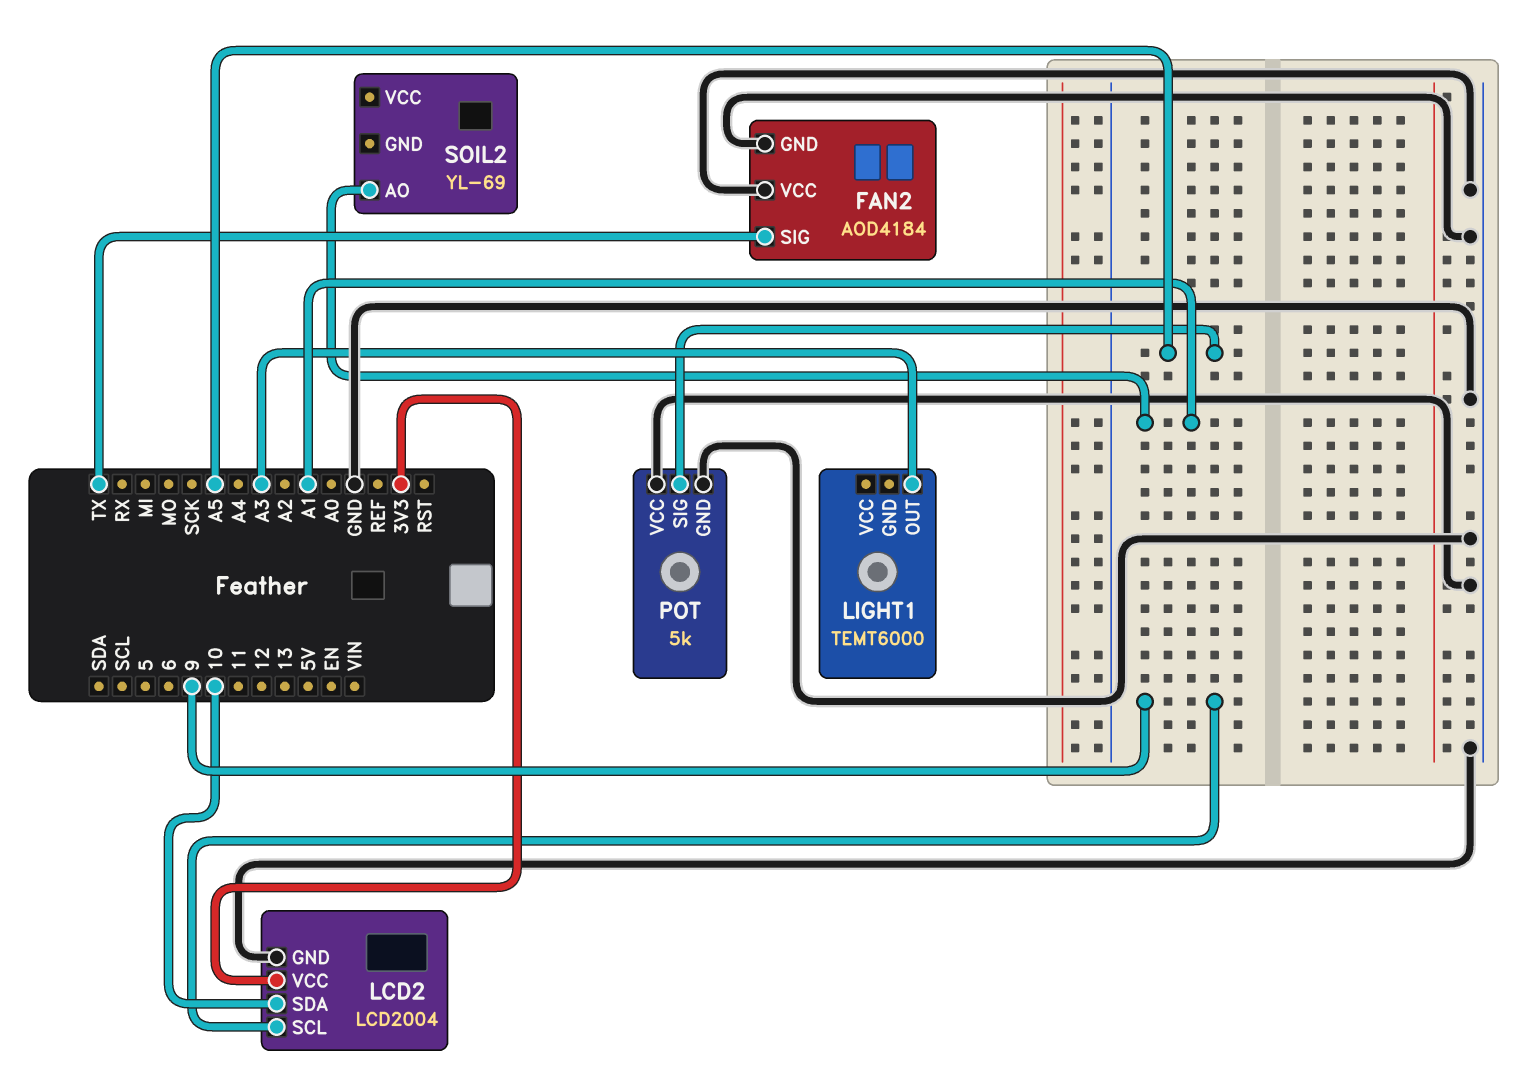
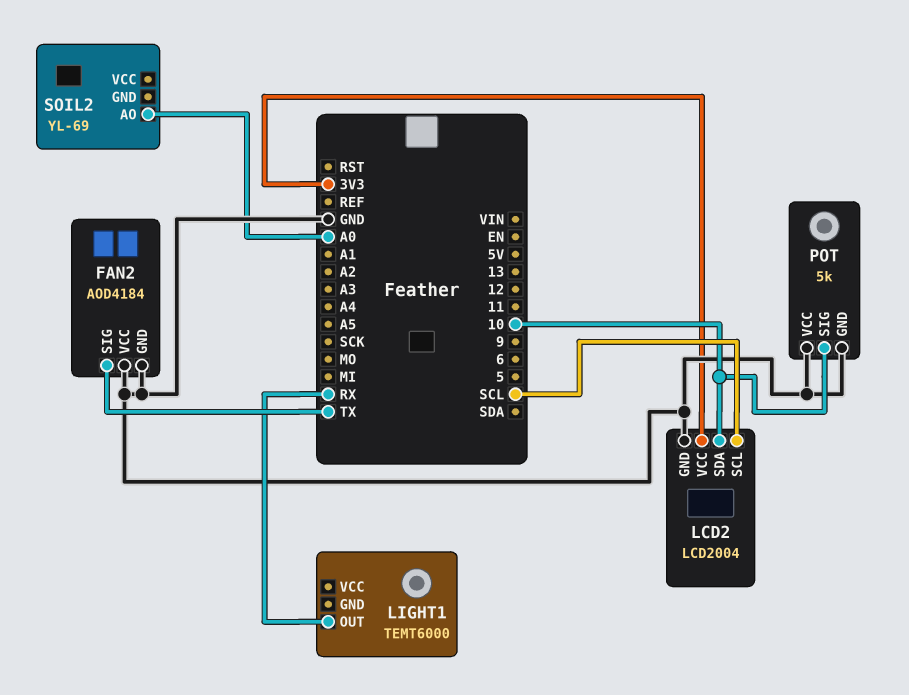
LCD2 pin SCL: 9 -> SCL
LIGHT1 pin OUT: A3 -> RX
POT pin SIG: A5 -> 10
SOIL2 pin AO: A1 -> A0

